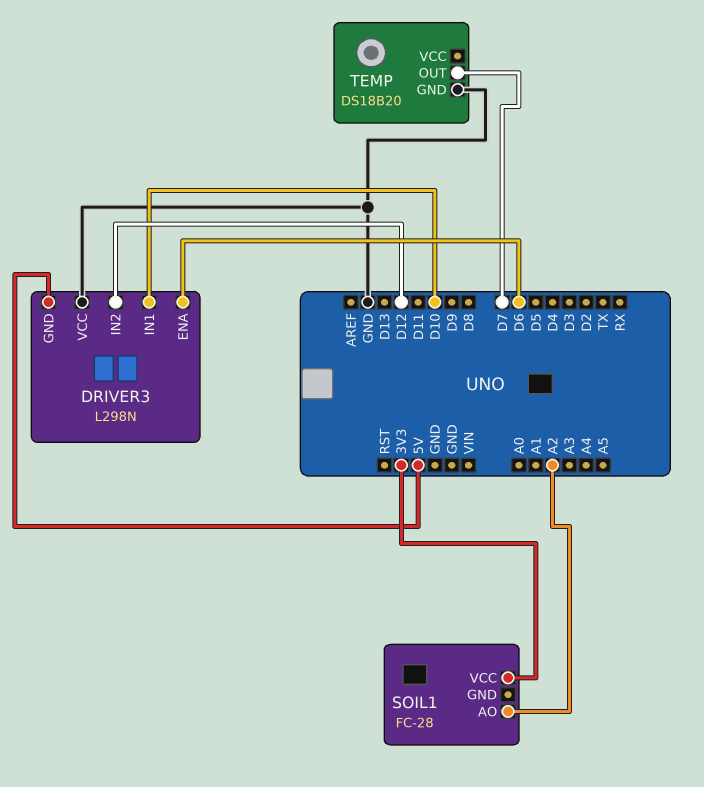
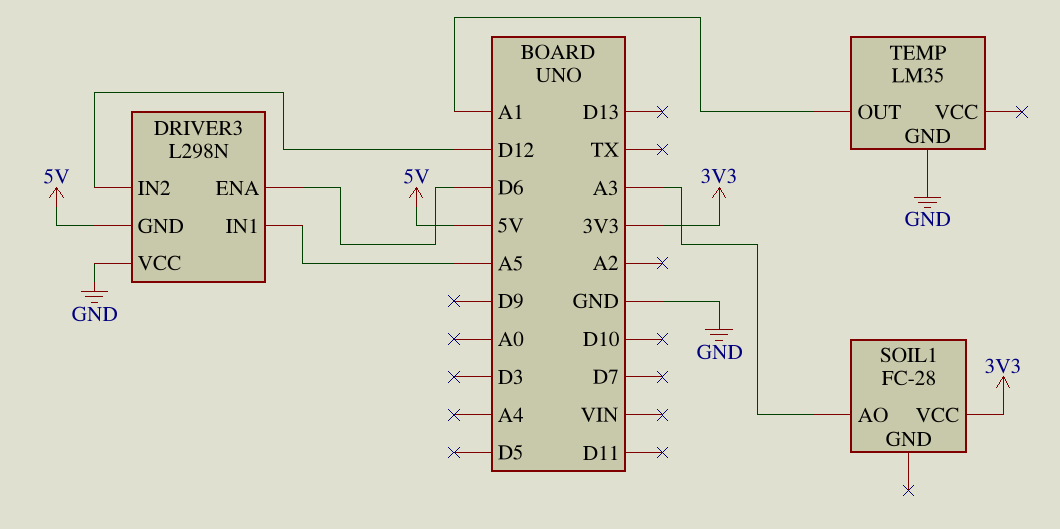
DRIVER3 pin IN1: D10 -> A5
SOIL1 pin AO: A2 -> A3
TEMP: DS18B20 -> LM35
TEMP pin OUT: D7 -> A1

